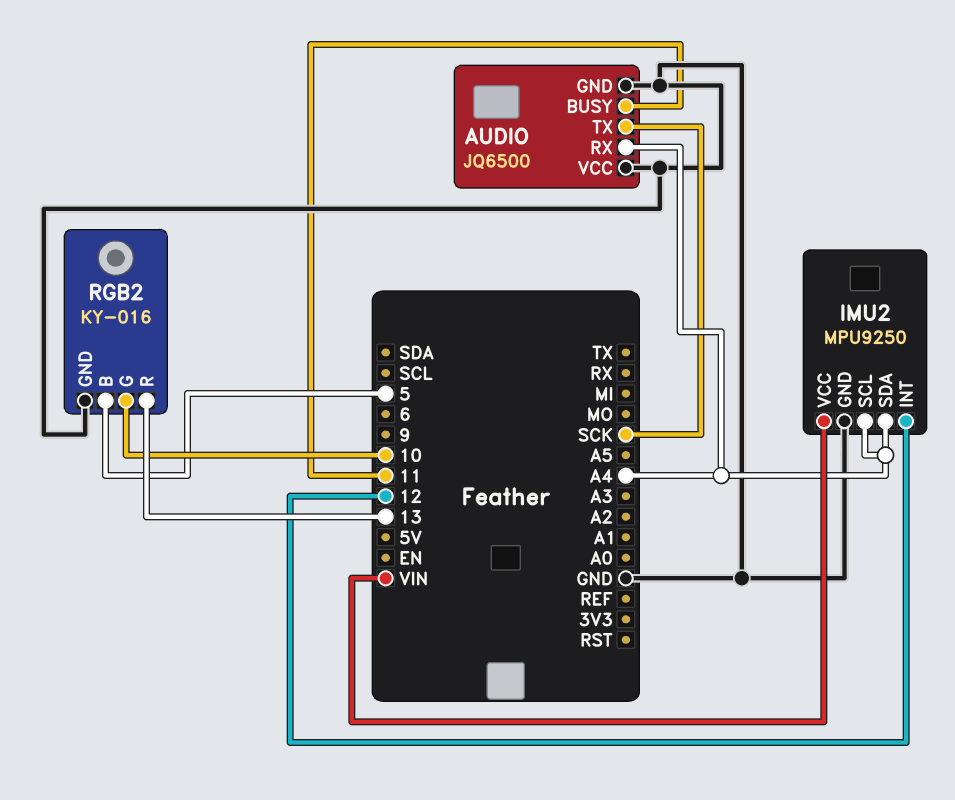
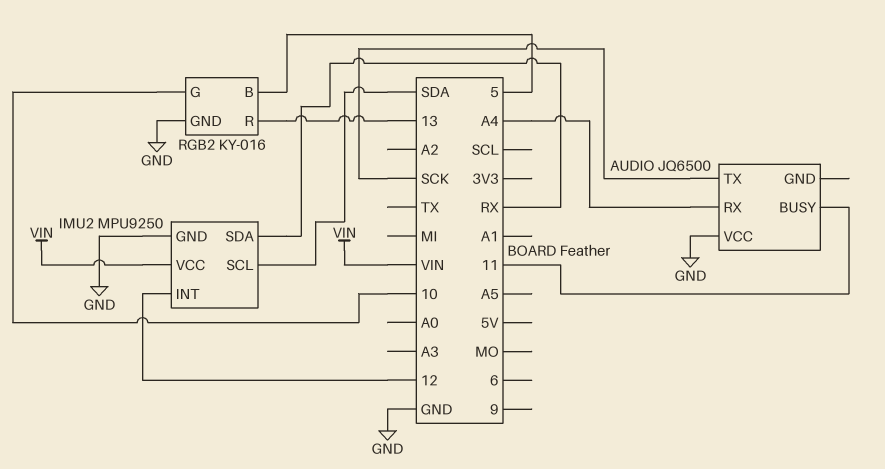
AUDIO pin GND: GND -> none
IMU2 pin SCL: A4 -> SDA
IMU2 pin SDA: A4 -> RX

